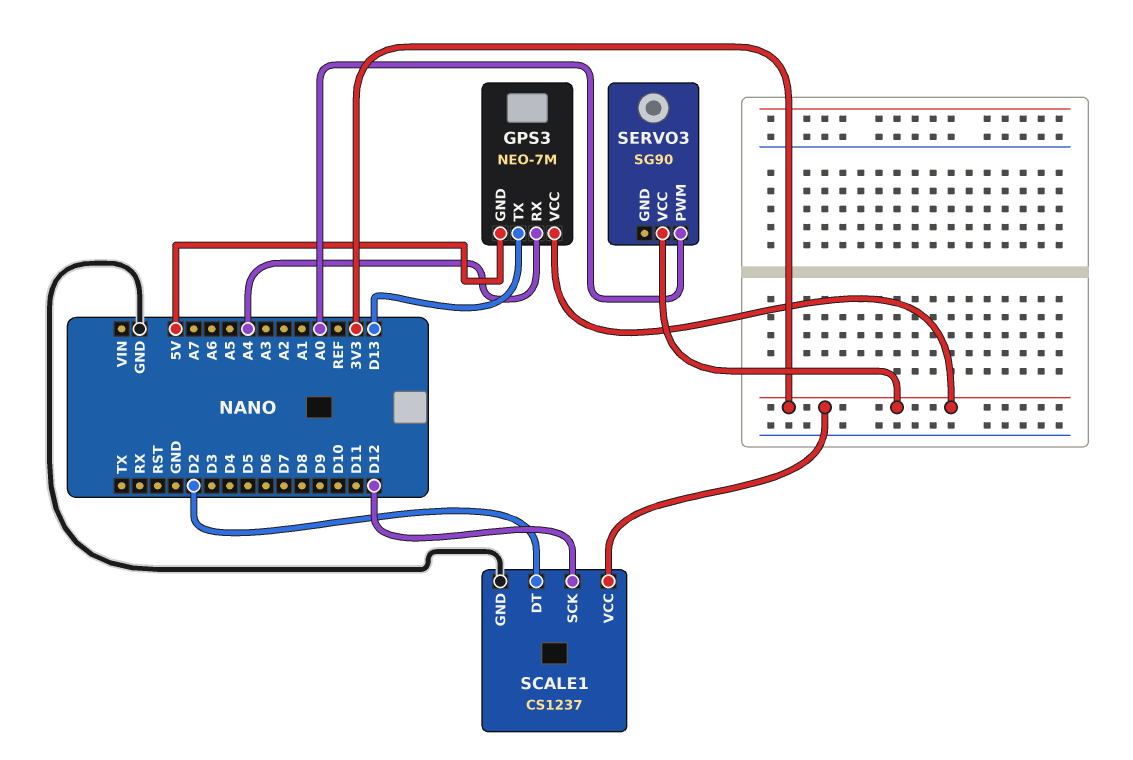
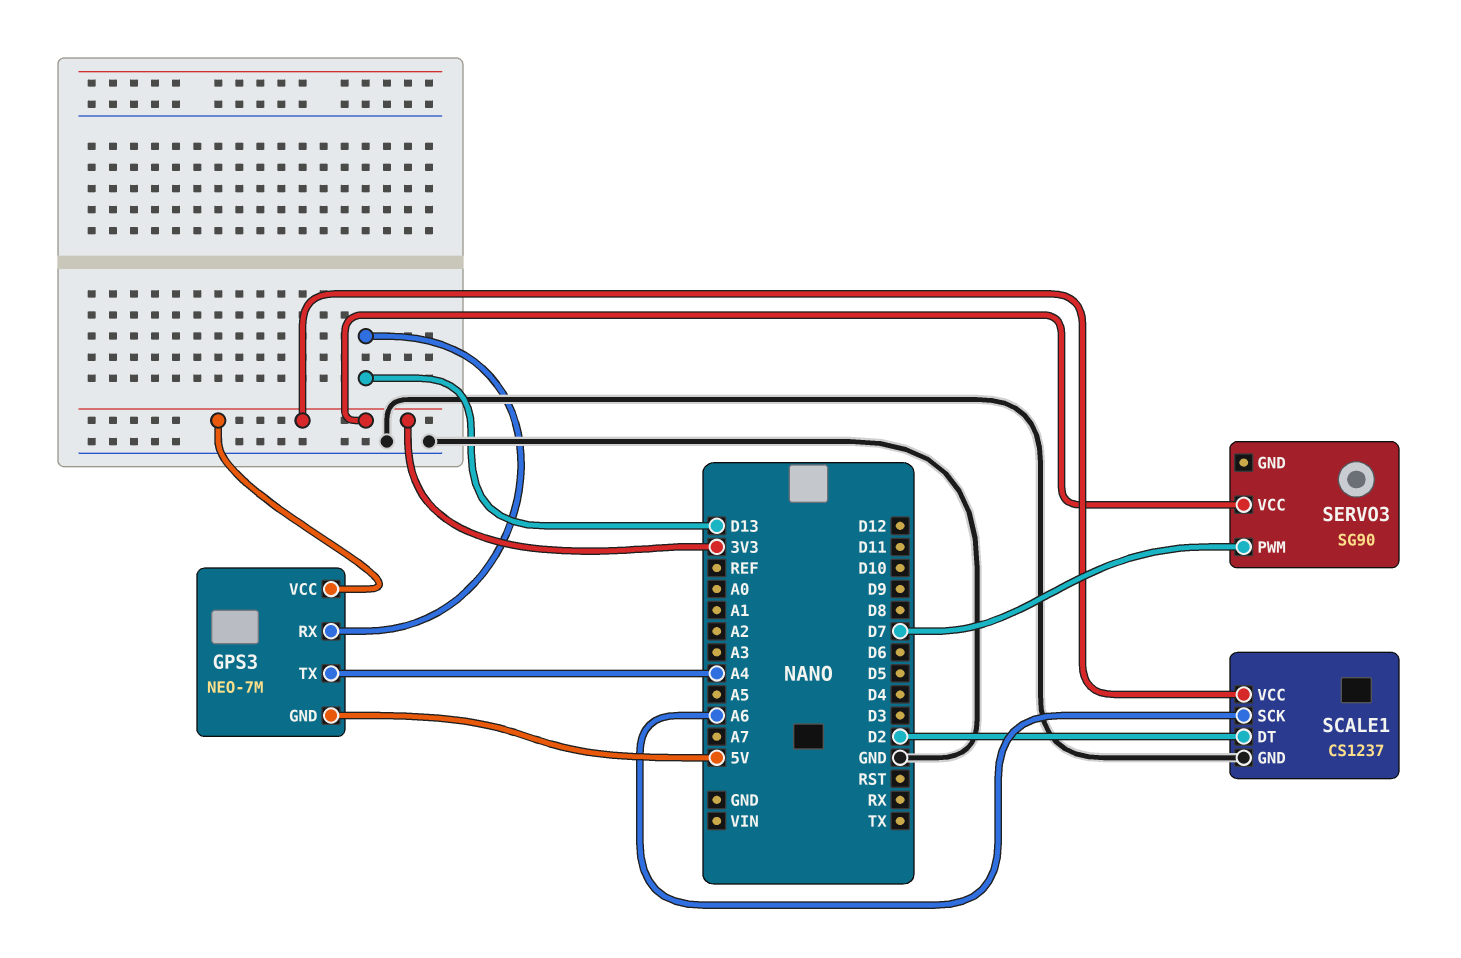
GPS3 pin RX: A4 -> D13
GPS3 pin TX: D13 -> A4
SCALE1 pin SCK: D12 -> A6
SERVO3 pin PWM: A0 -> D7

